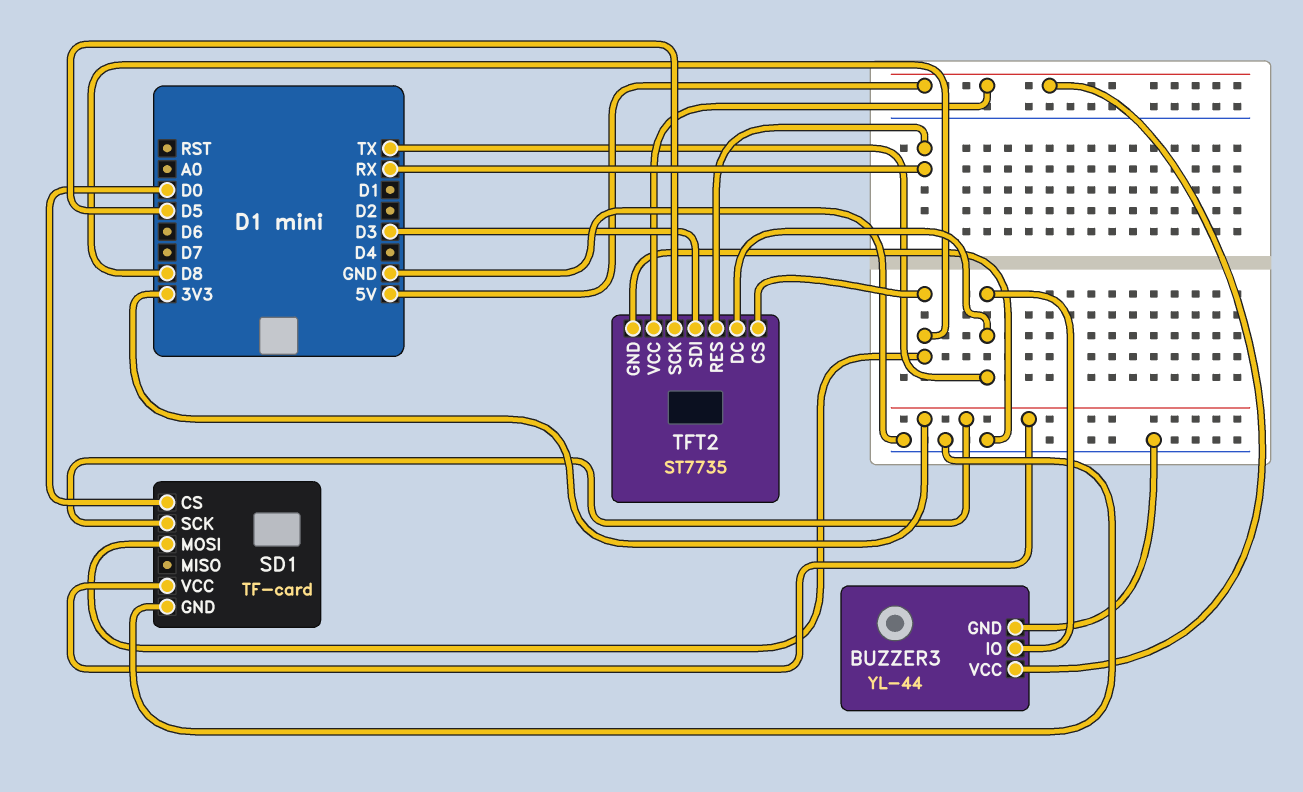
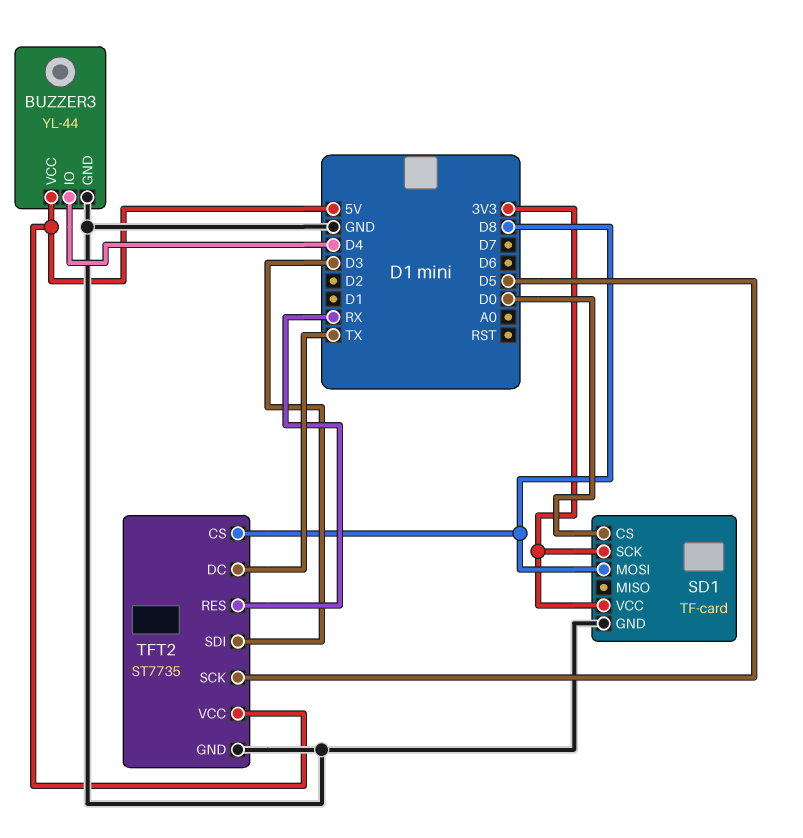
BUZZER3 pin IO: TX -> D4

